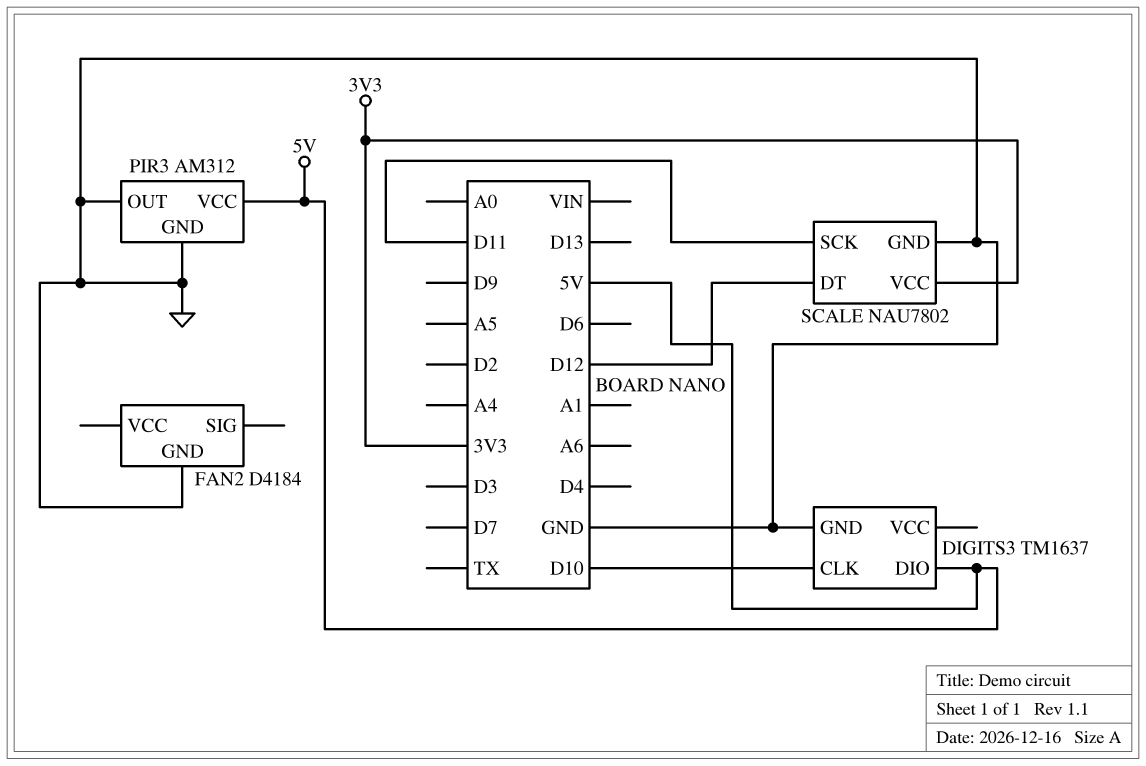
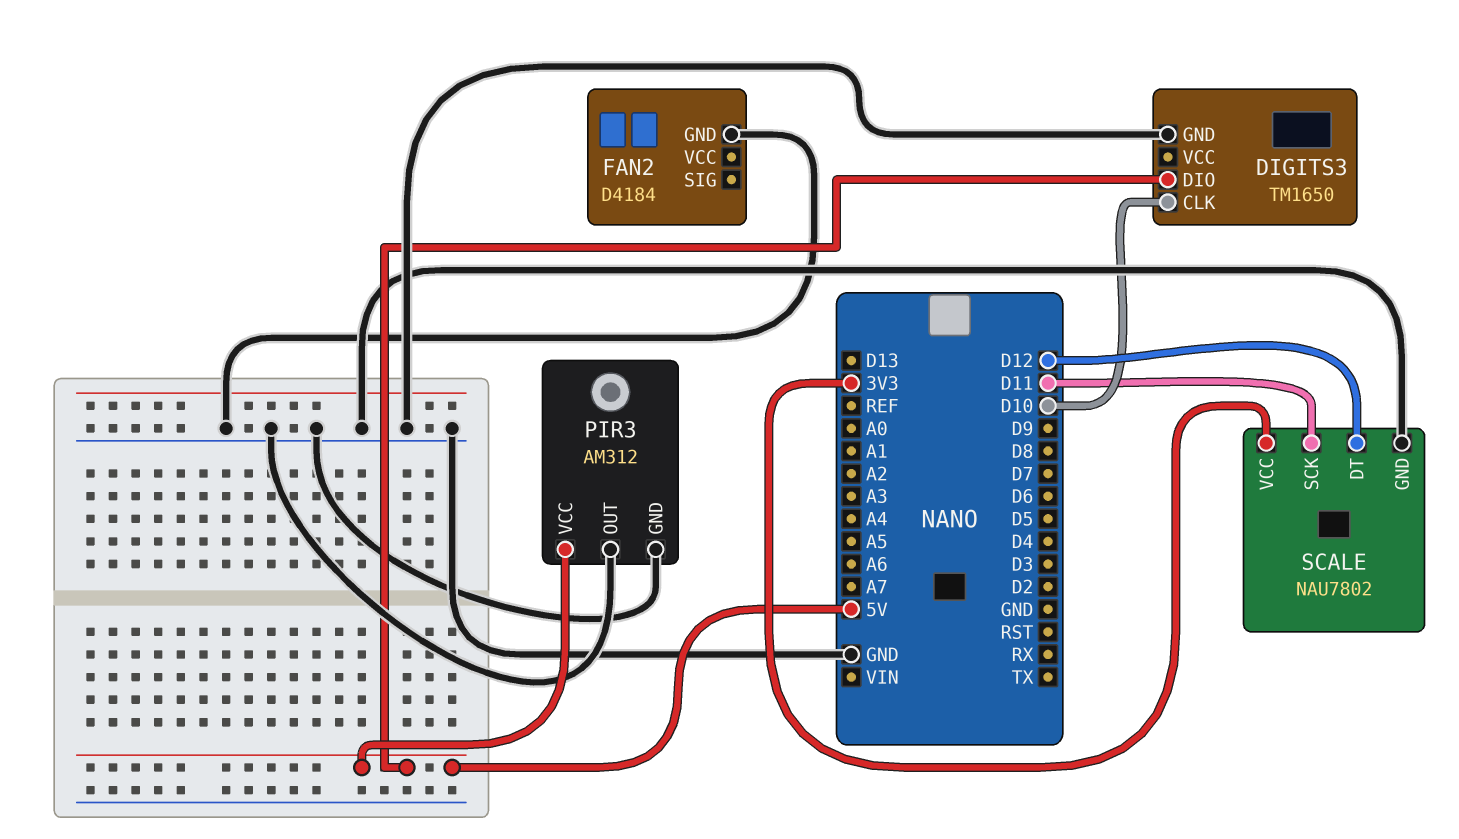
DIGITS3: TM1637 -> TM1650

